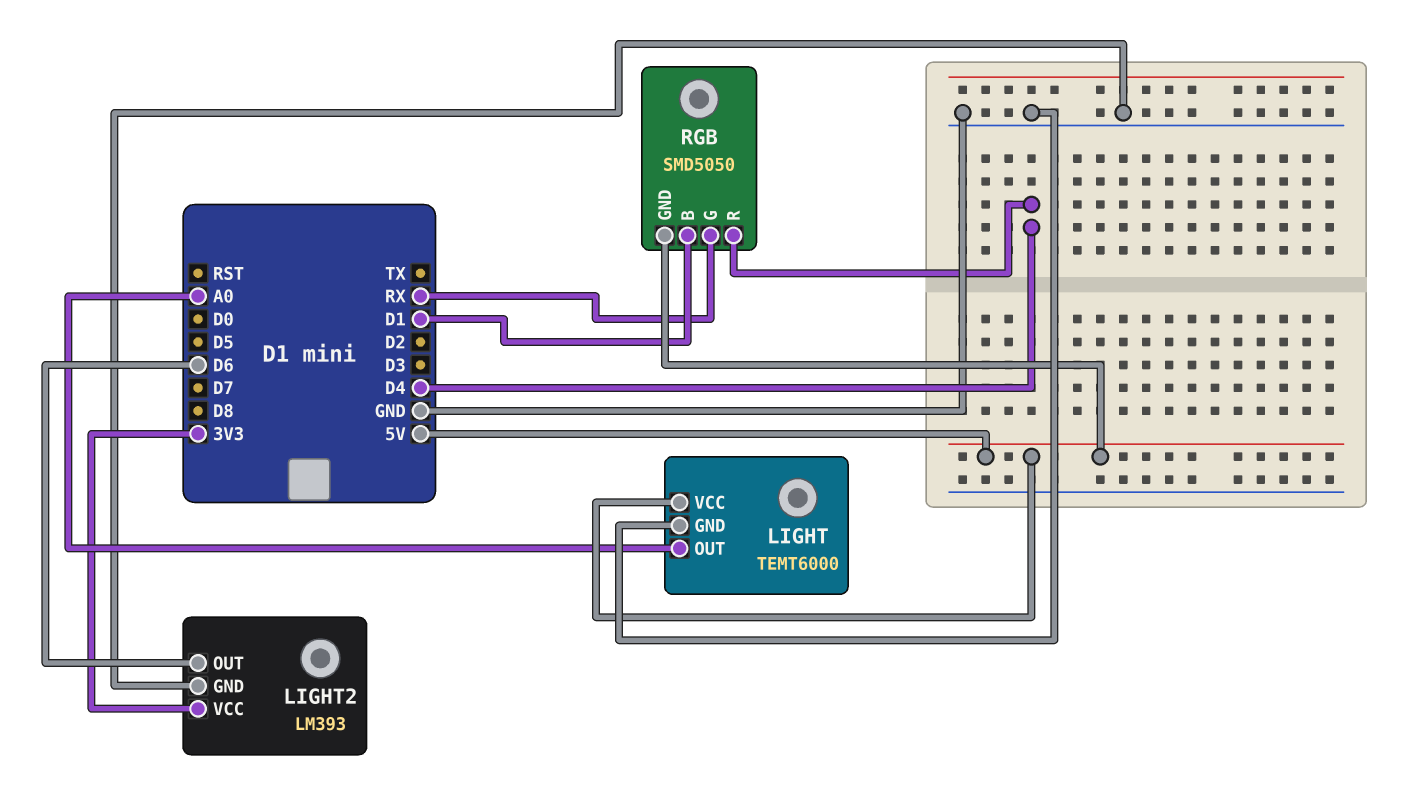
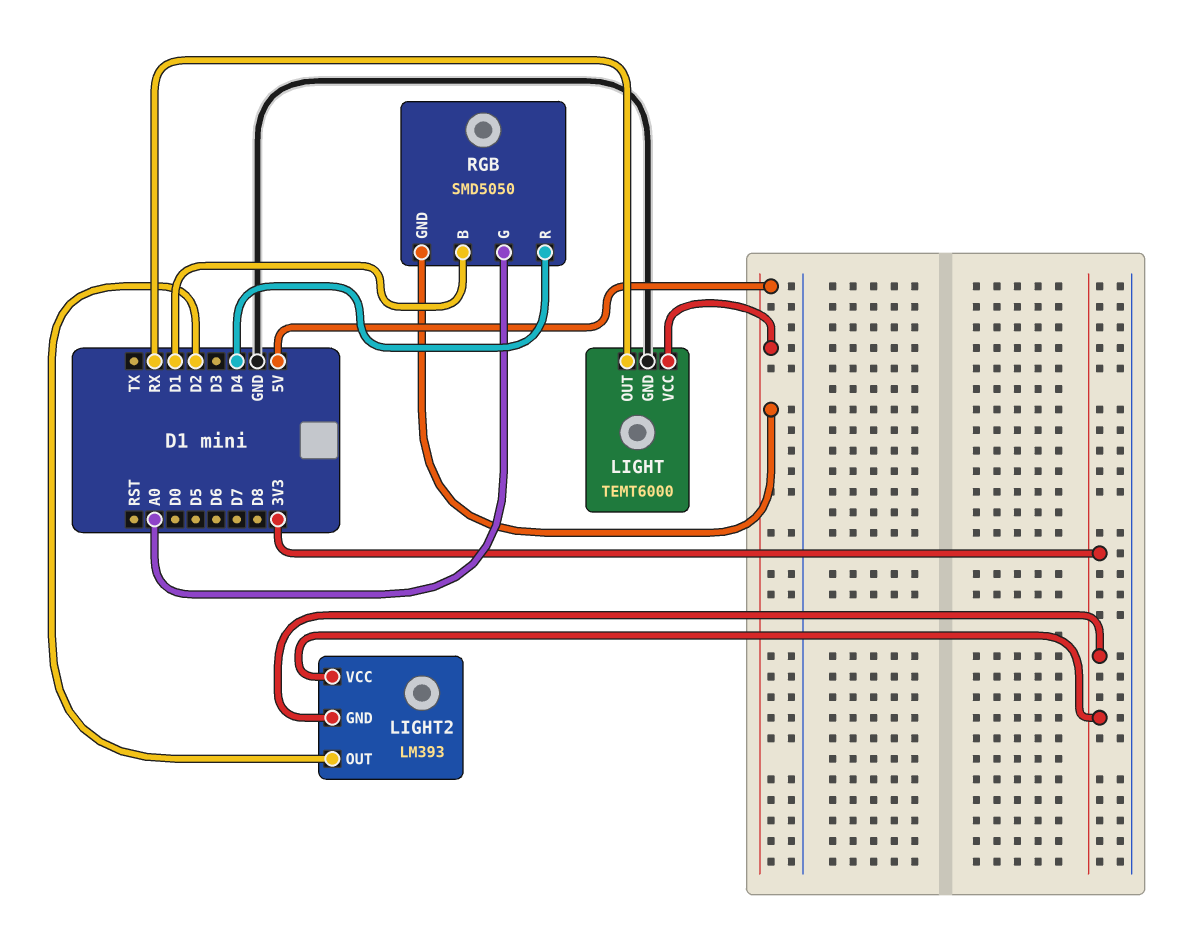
LIGHT pin OUT: A0 -> RX
LIGHT2 pin GND: GND -> 3V3
LIGHT2 pin OUT: D6 -> D2
RGB pin G: RX -> A0

